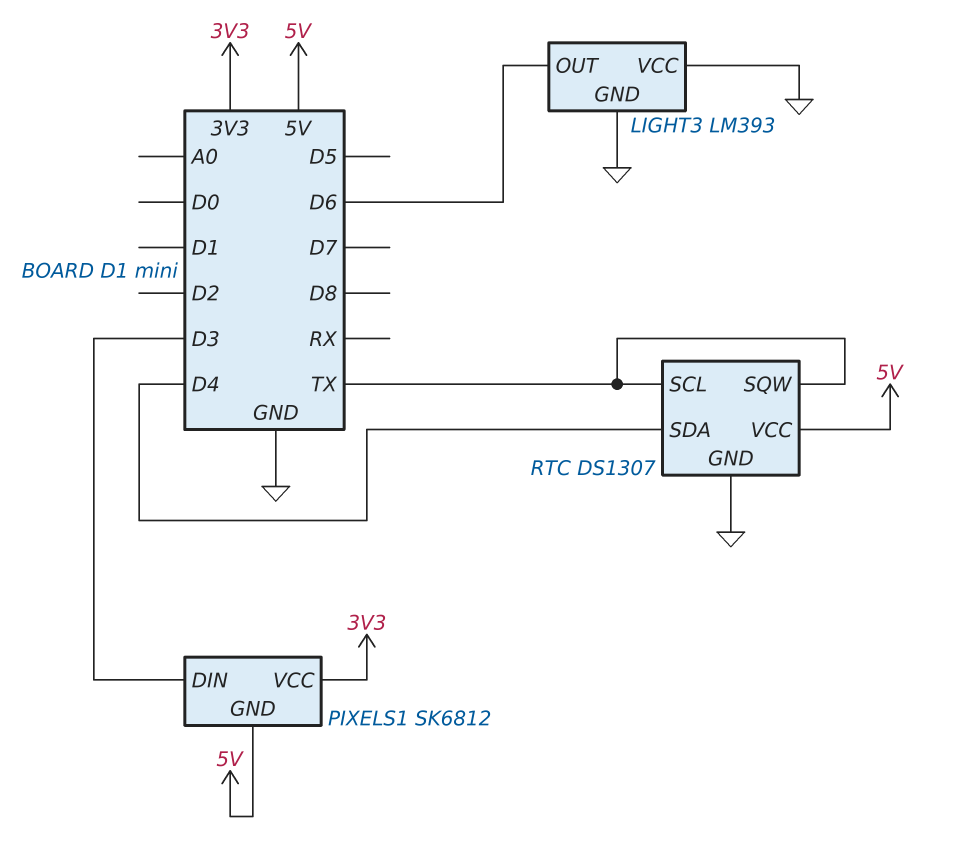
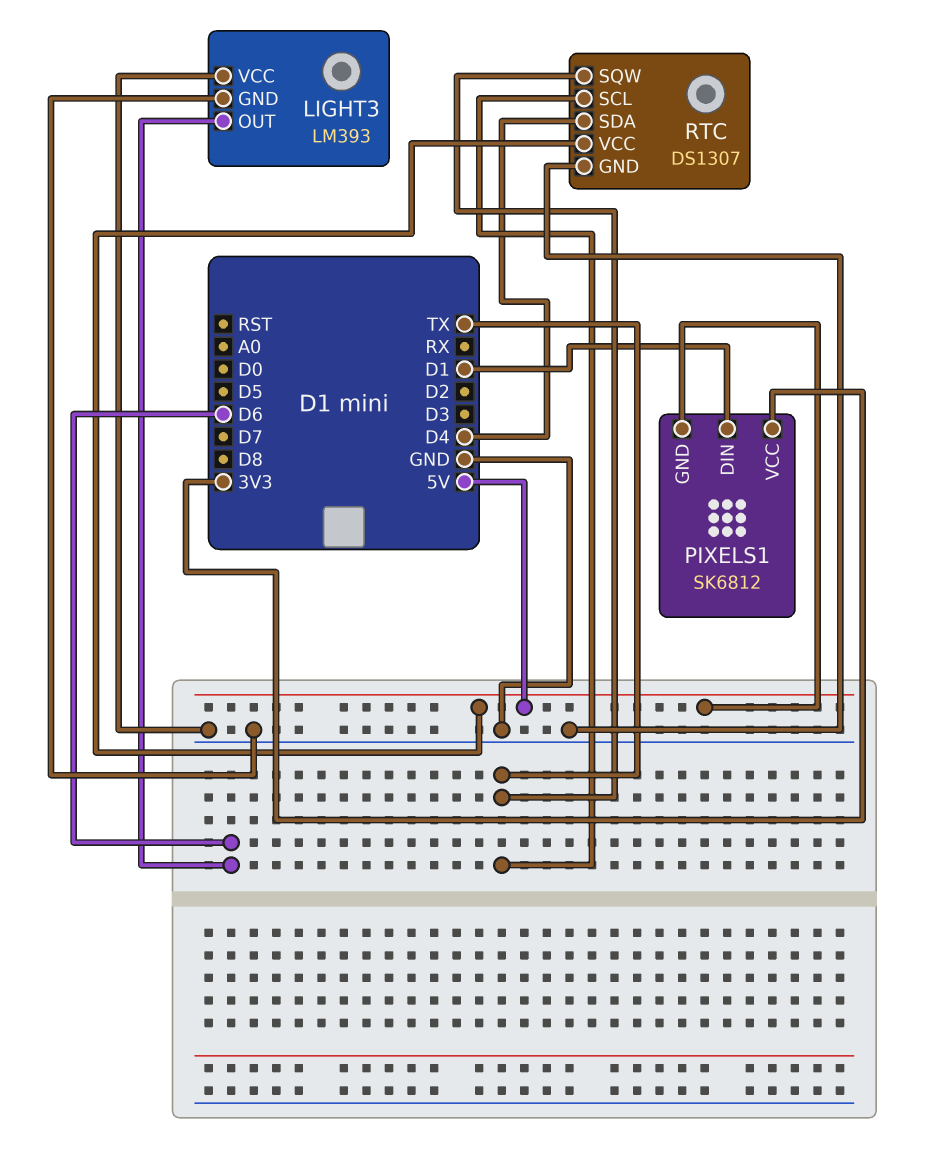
PIXELS1 pin DIN: D3 -> D1

